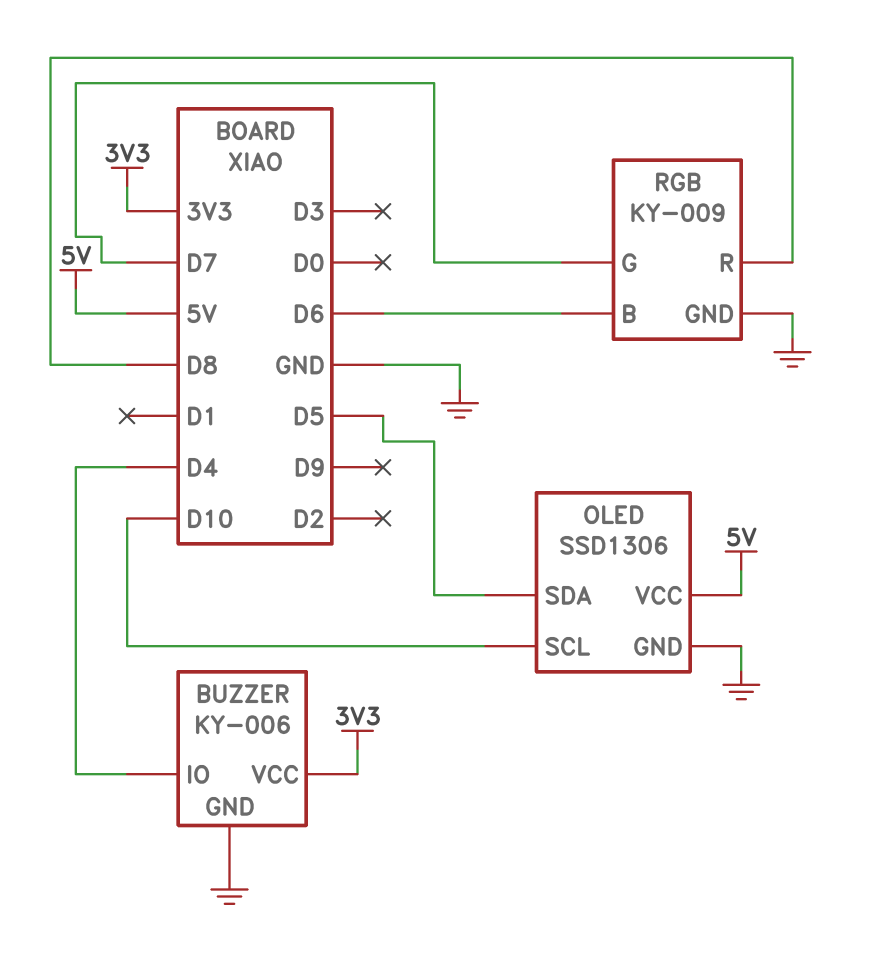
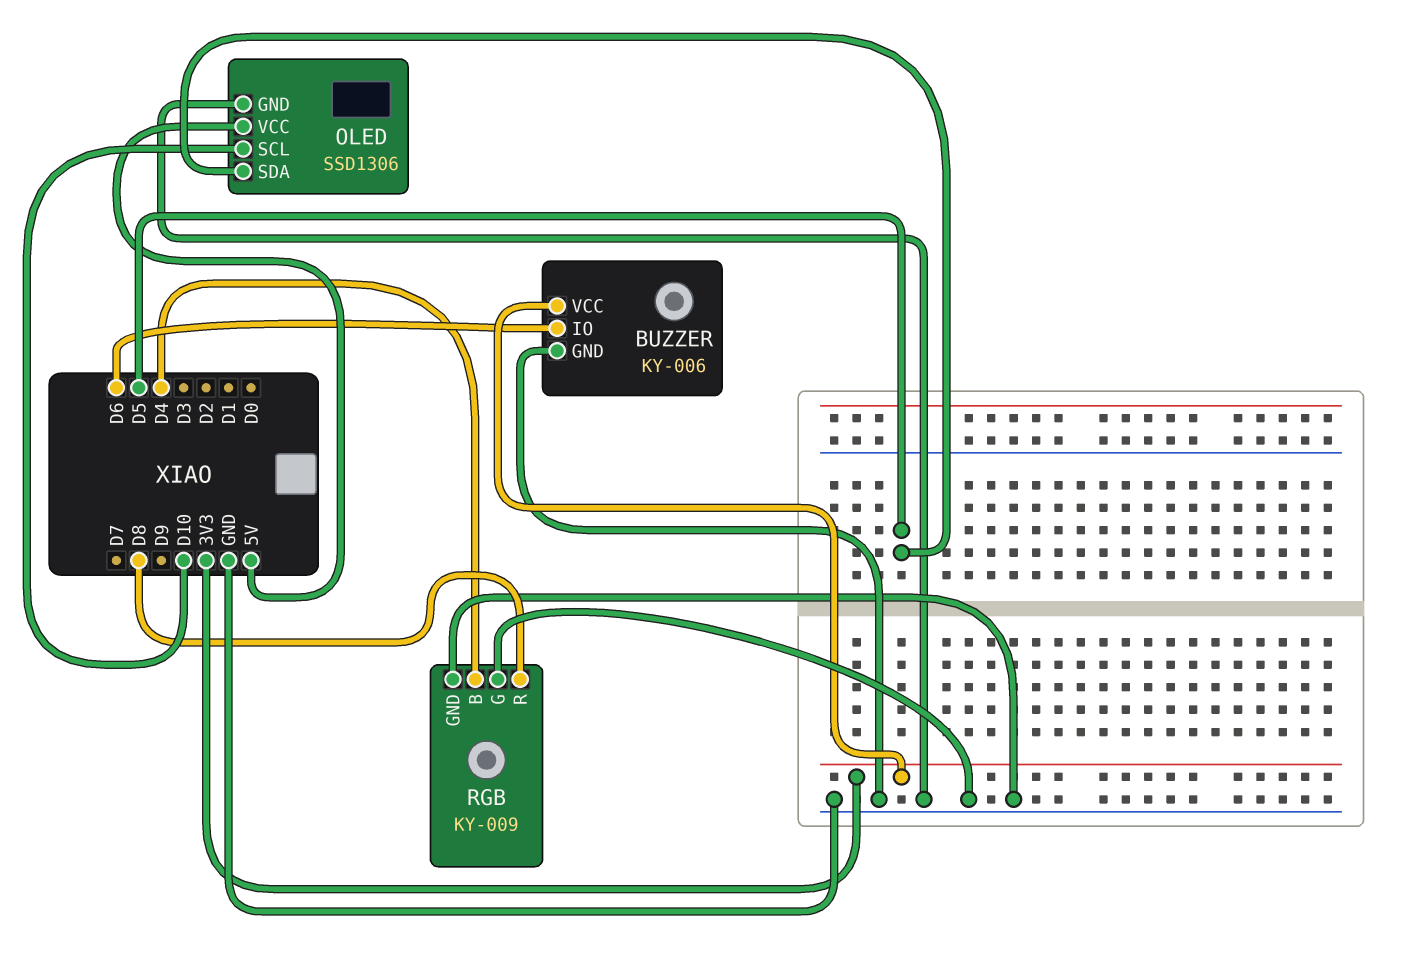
BUZZER pin IO: D4 -> D6
RGB pin B: D6 -> D4
RGB pin G: D7 -> GND

